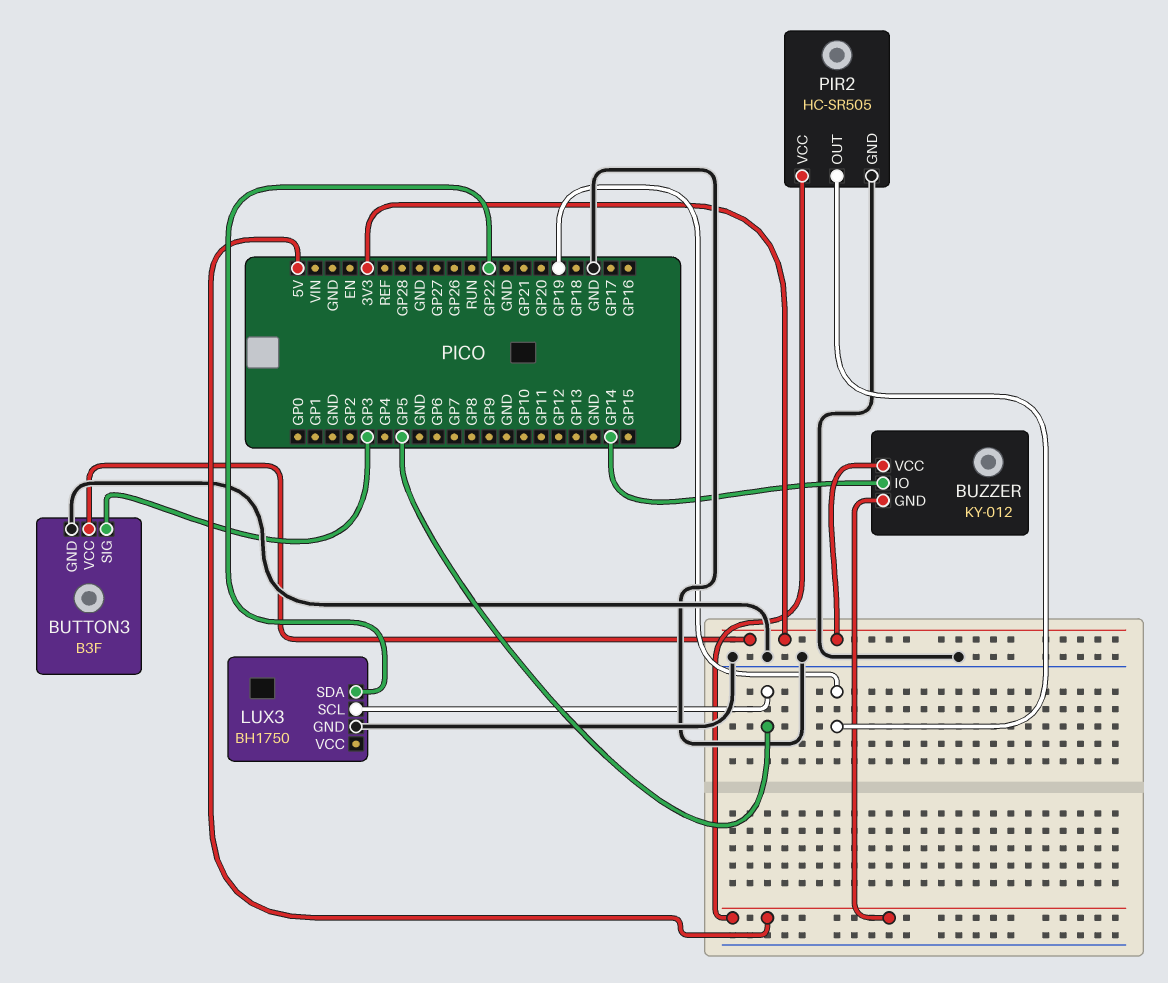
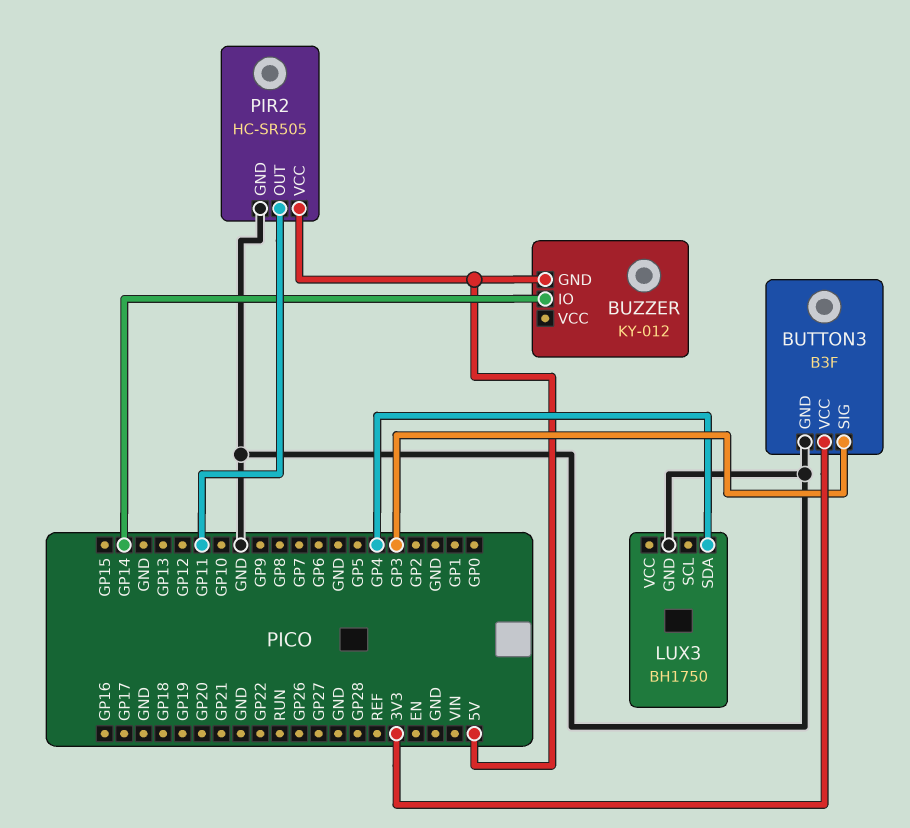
BUZZER pin VCC: 3V3 -> none
LUX3 pin SCL: GP5 -> none
LUX3 pin SDA: GP22 -> GP4
PIR2 pin OUT: GP19 -> GP11

